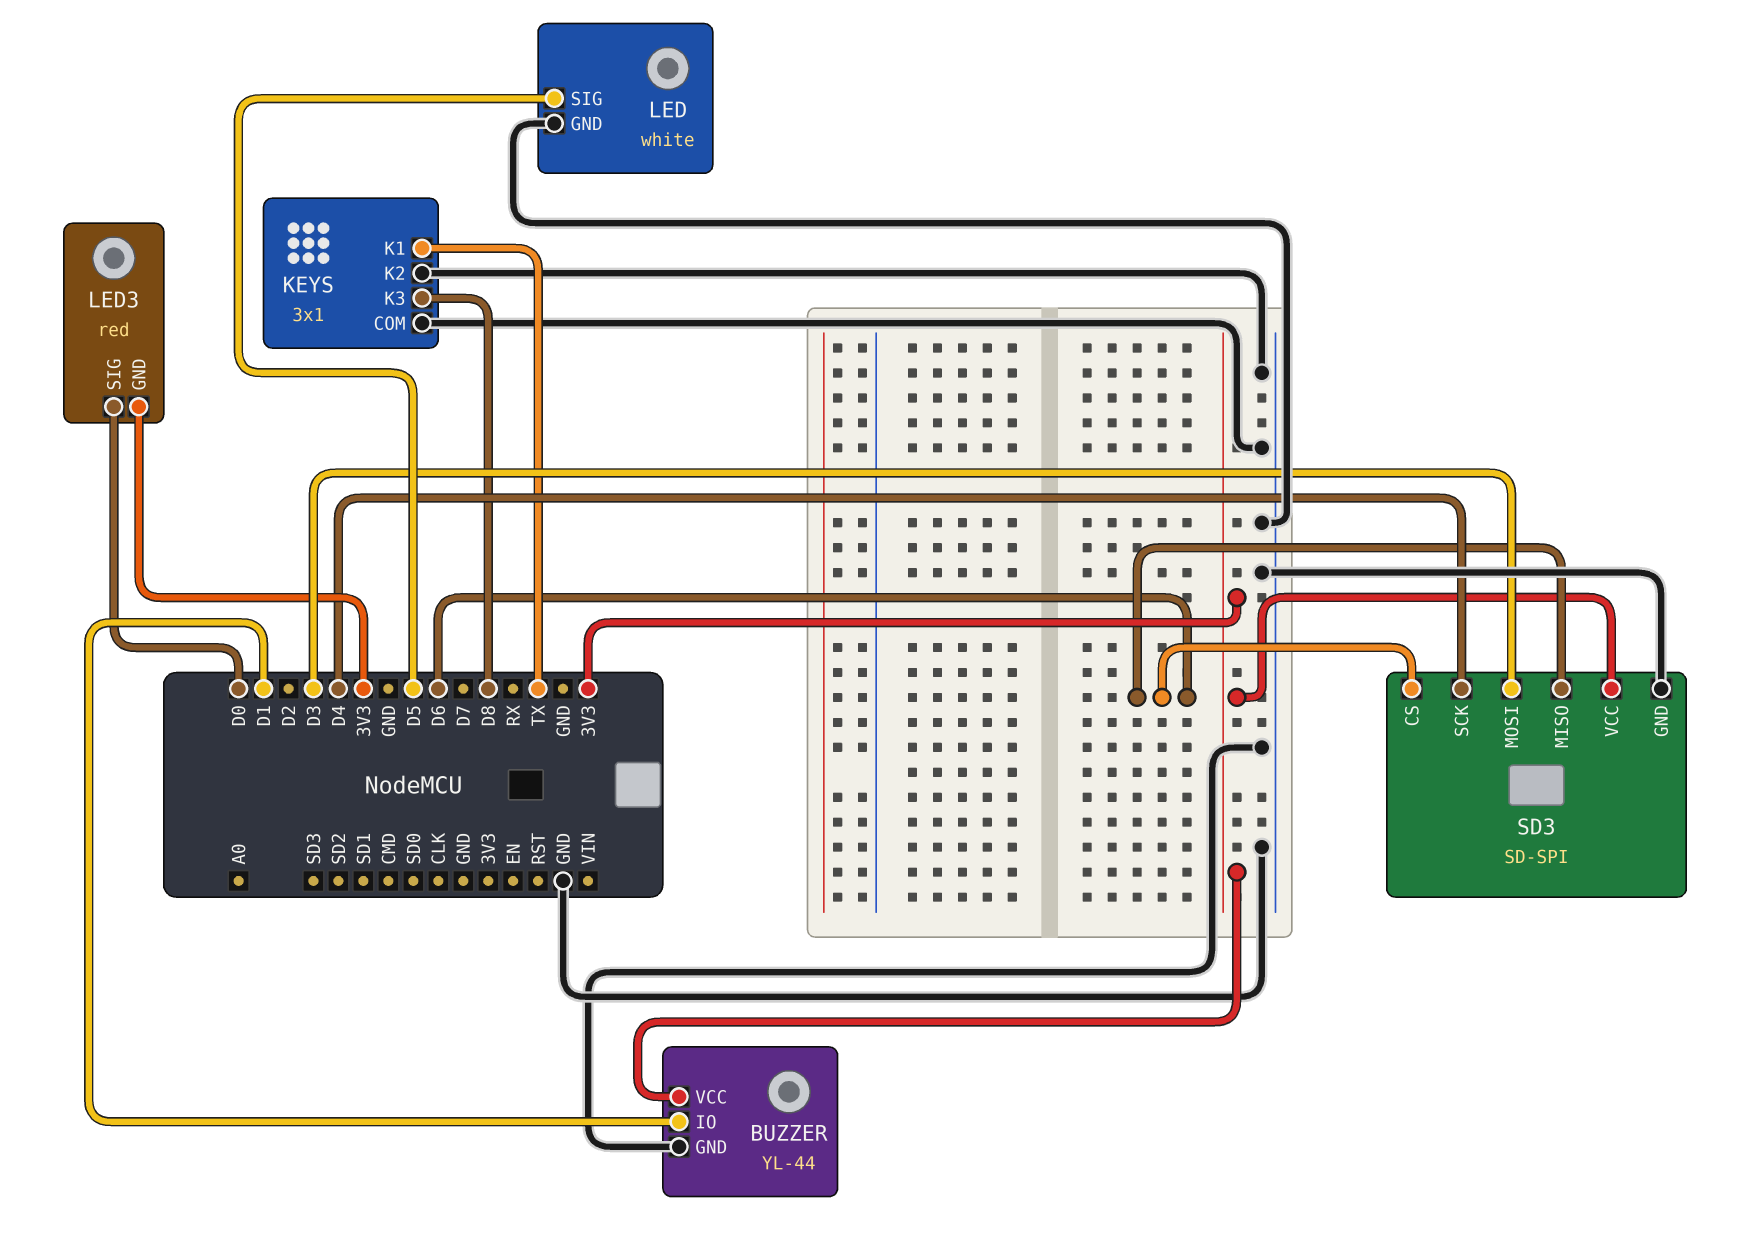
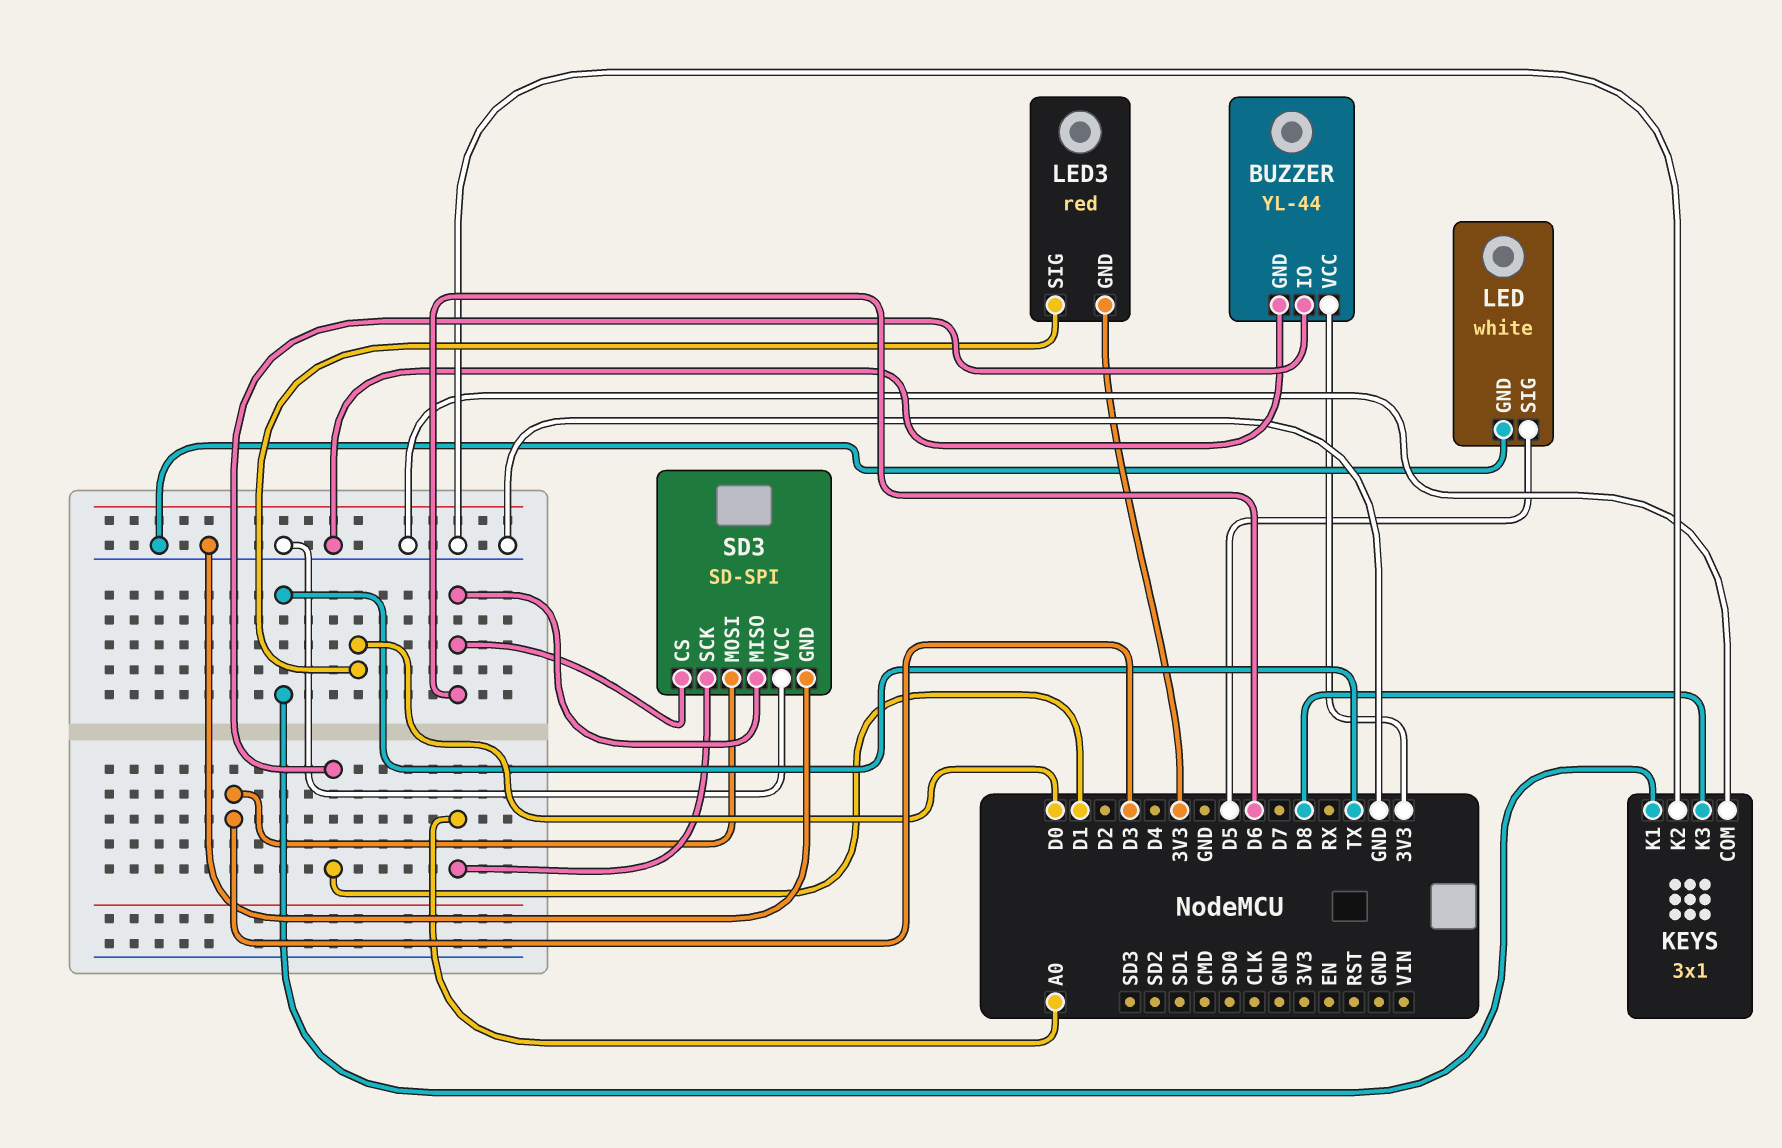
SD3 pin SCK: D4 -> A0
SD3 pin VCC: 3V3 -> GND

